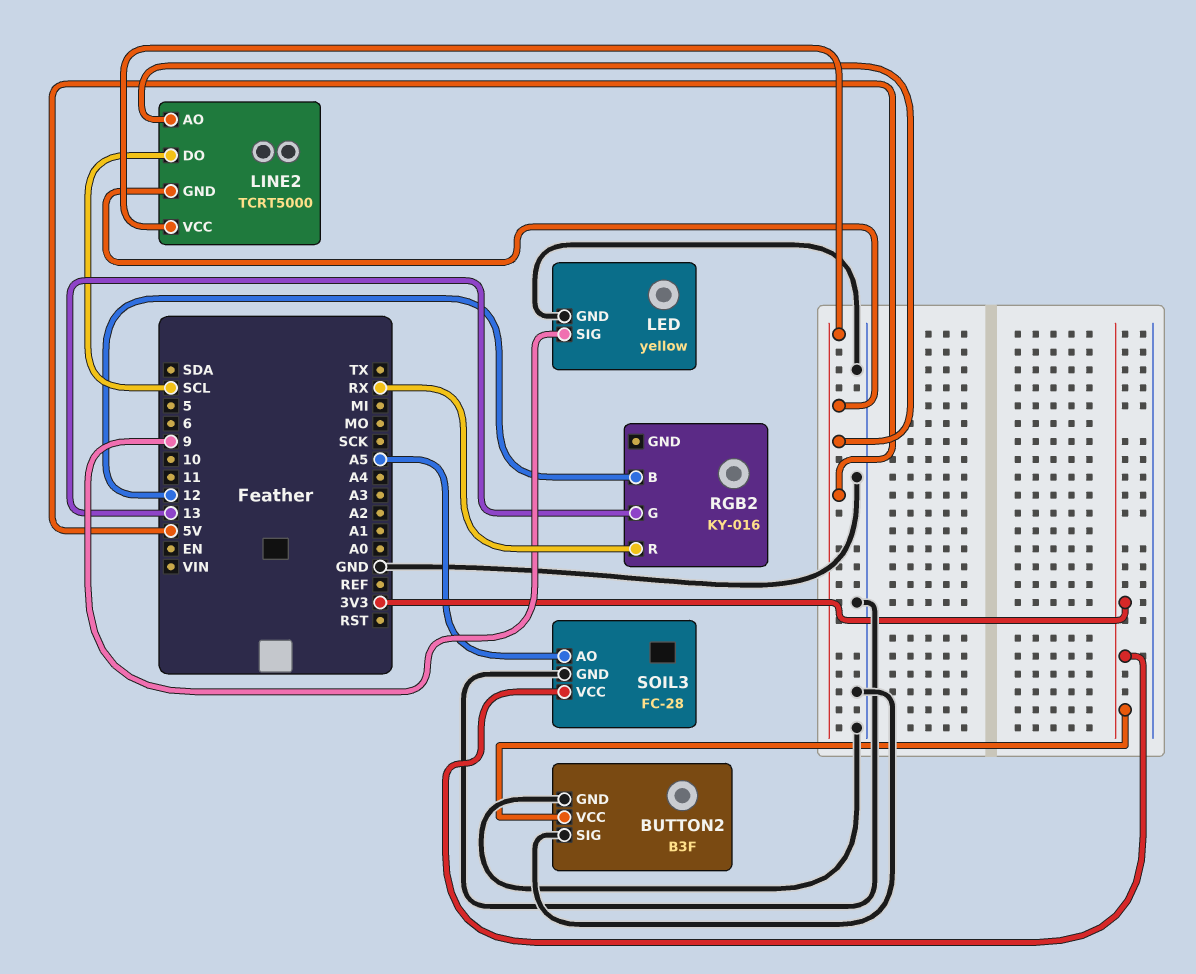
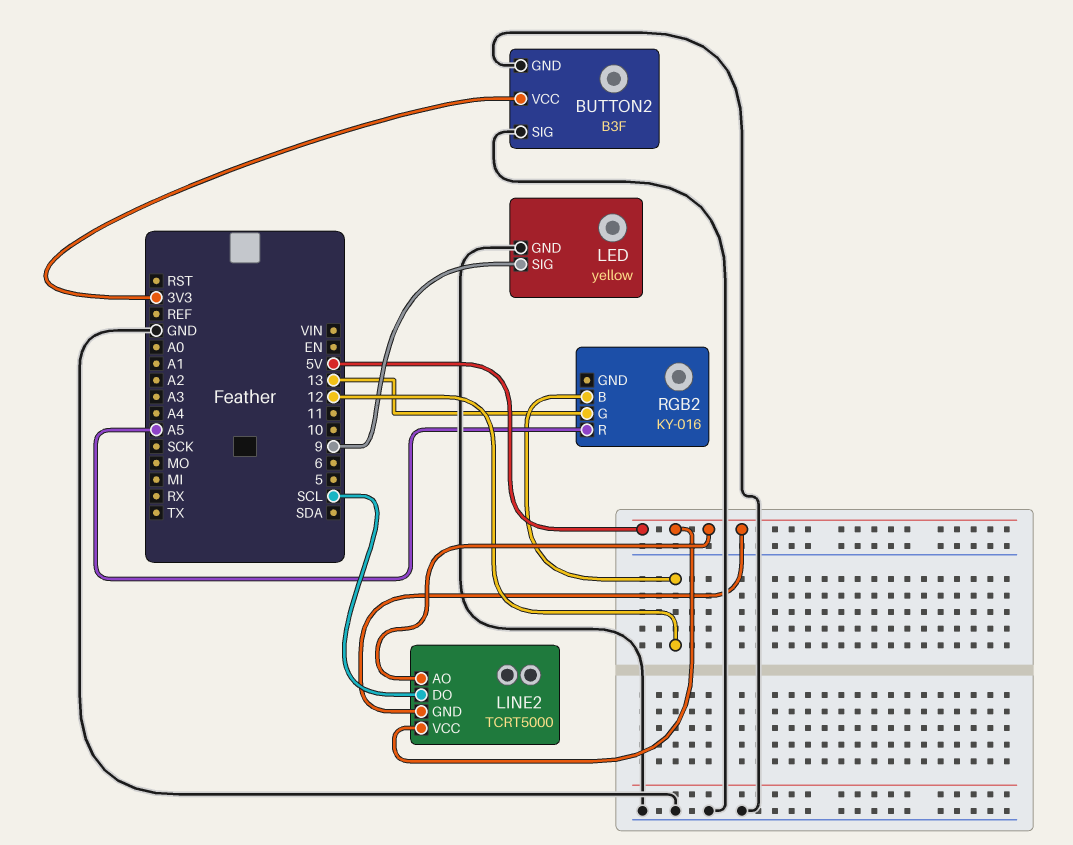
RGB2 pin R: RX -> A5
SOIL3: FC-28 -> none
SOIL3 pin AO: A5 -> none
SOIL3 pin GND: GND -> none
SOIL3 pin VCC: 3V3 -> none

